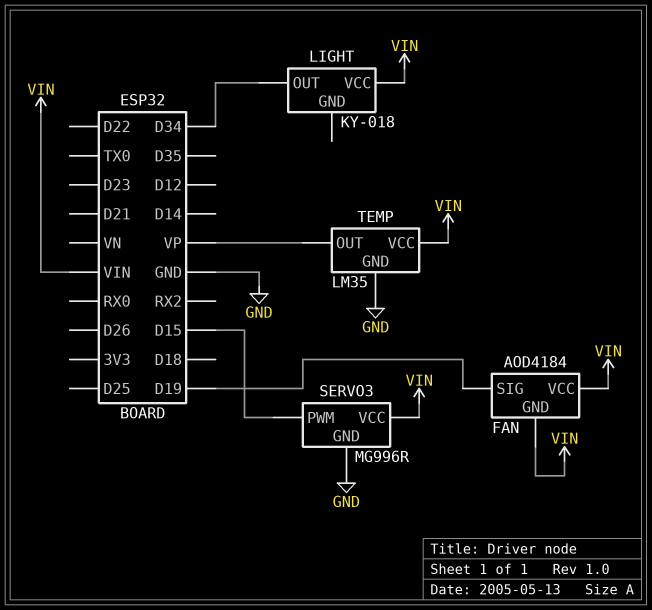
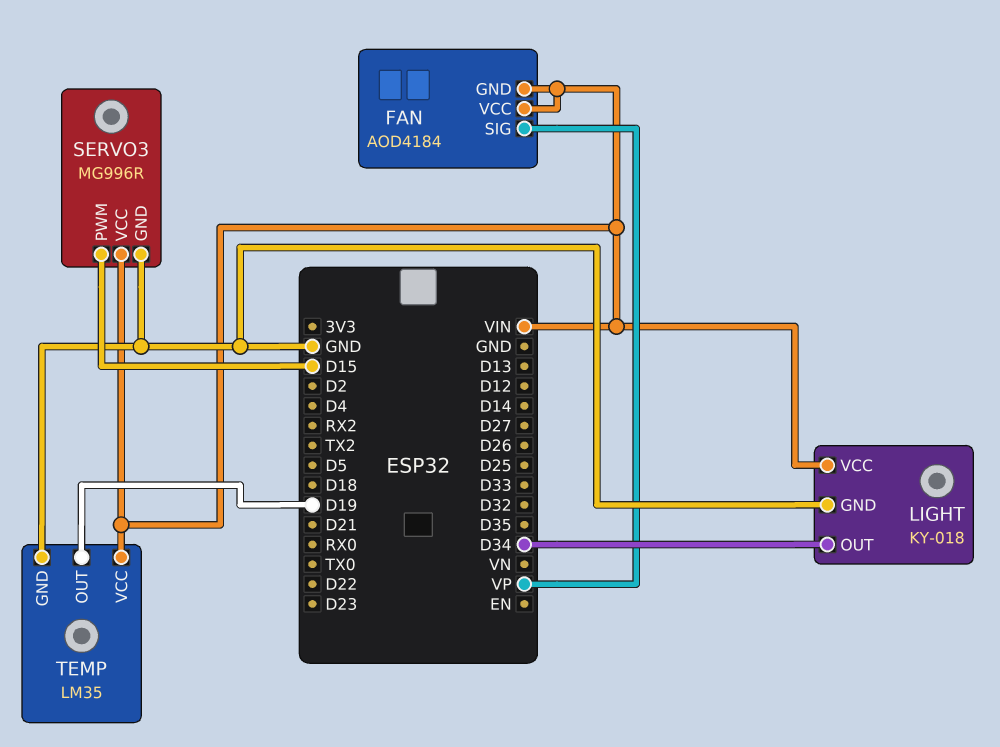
FAN pin SIG: D19 -> VP
LIGHT pin GND: none -> GND
TEMP pin OUT: VP -> D19

